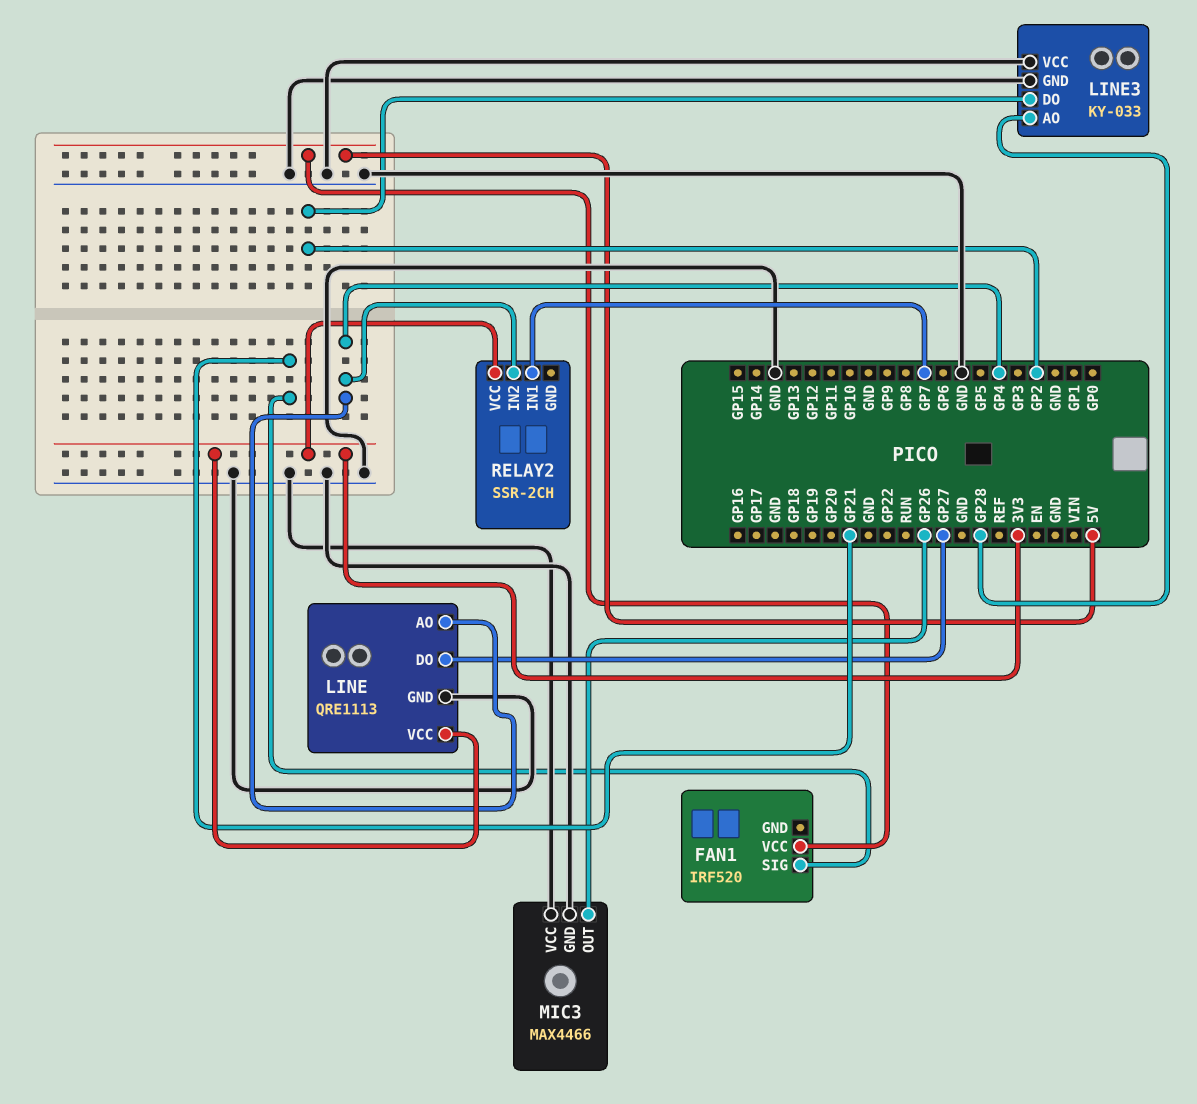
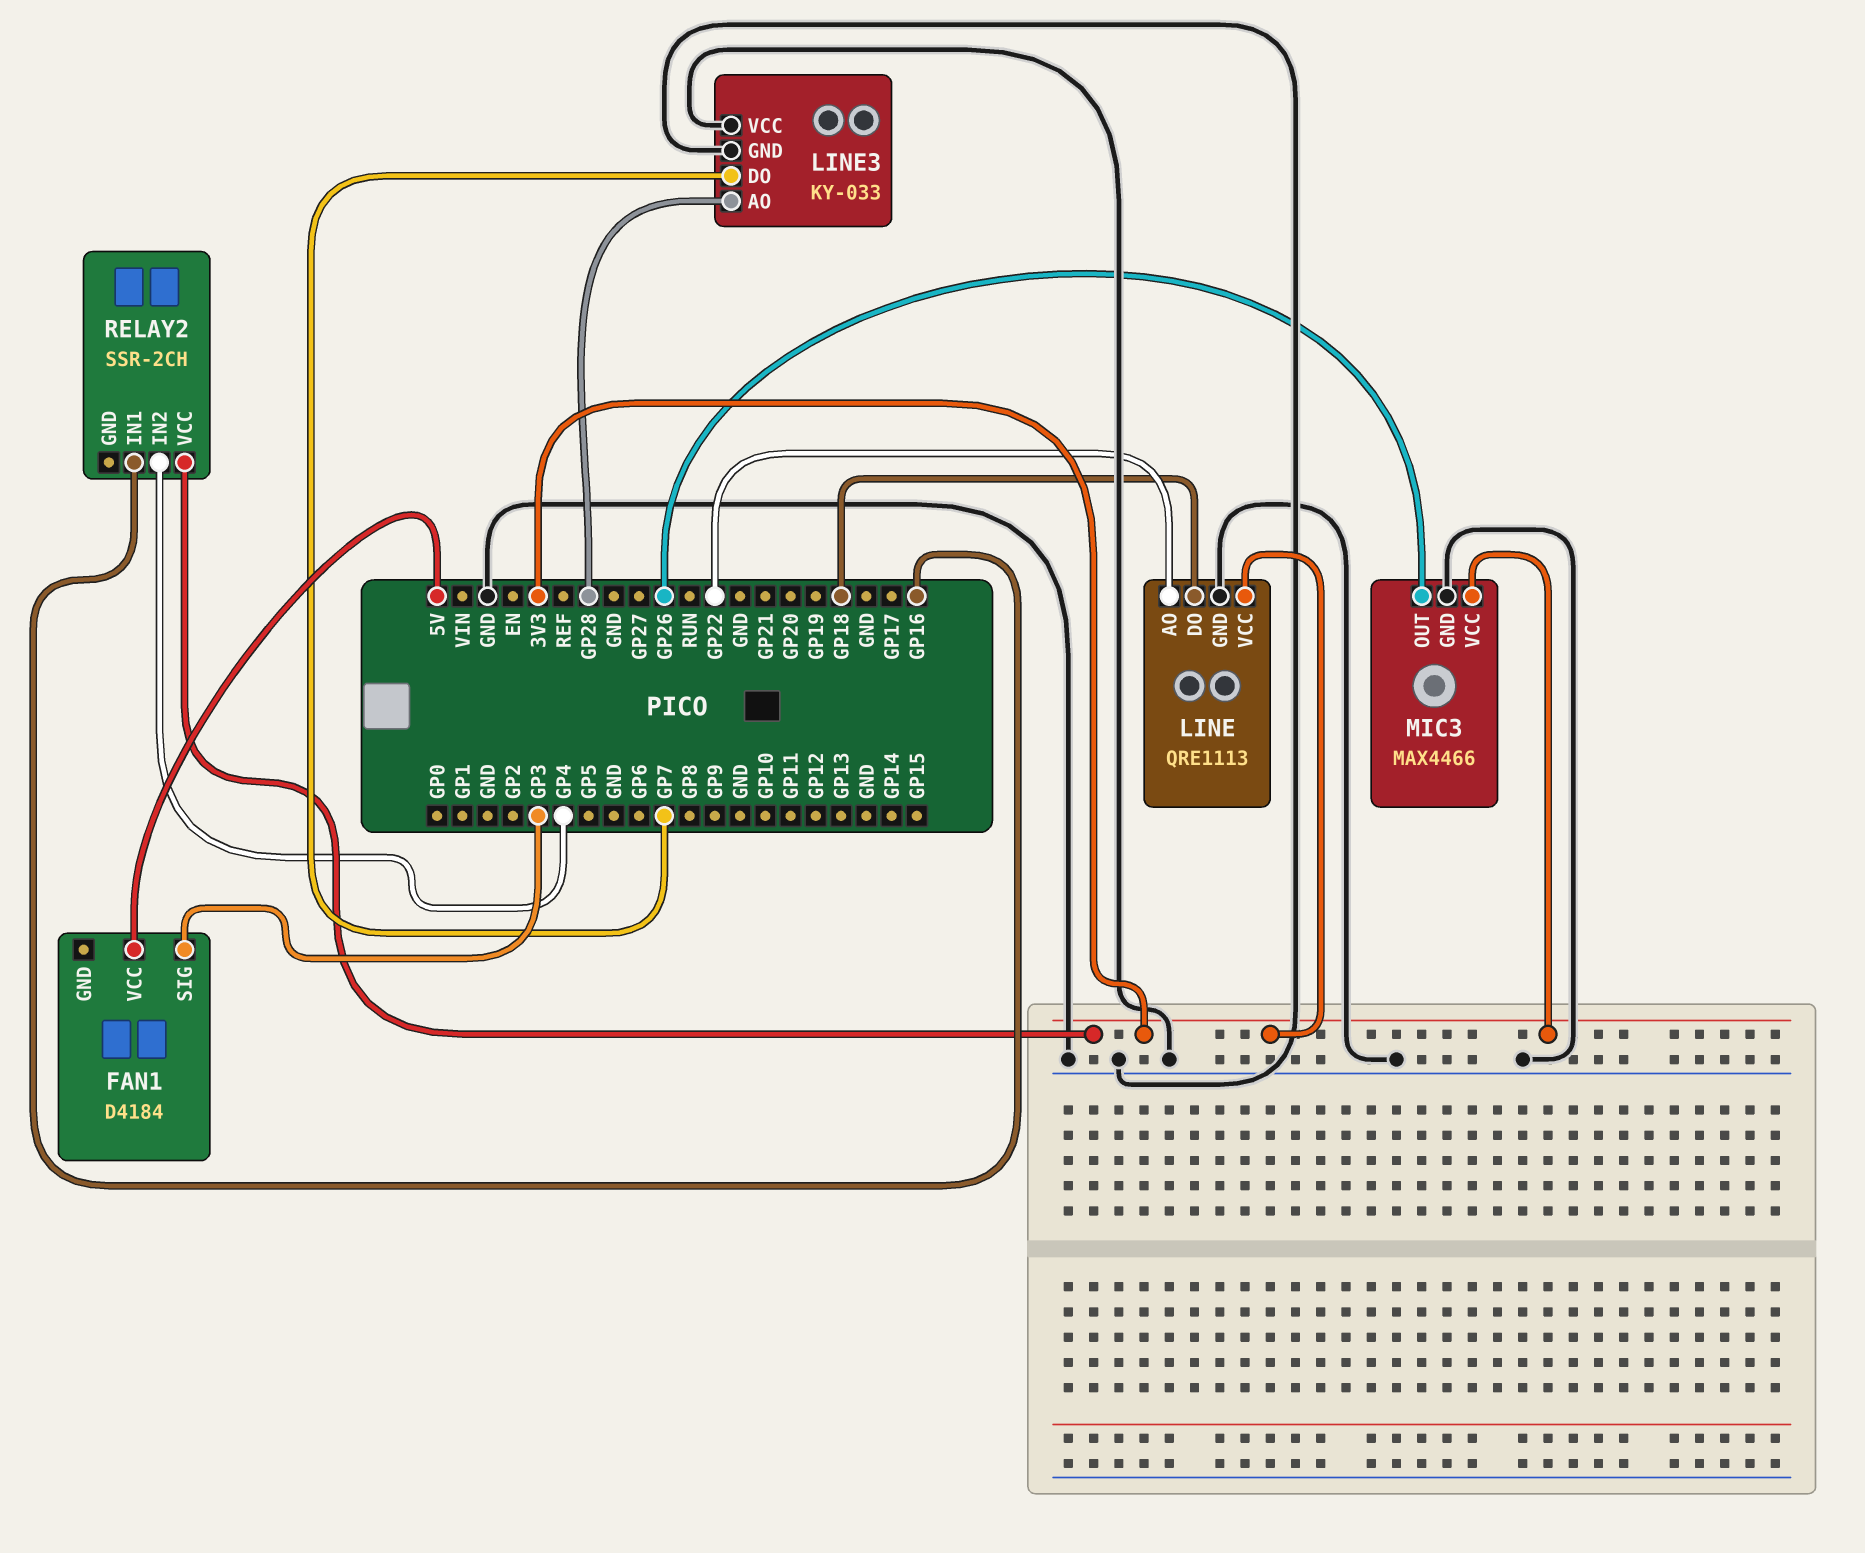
FAN1: IRF520 -> D4184
FAN1 pin SIG: GP21 -> GP3
LINE pin AO: GP4 -> GP22
LINE pin DO: GP27 -> GP18
LINE3 pin DO: GP2 -> GP7
MIC3 pin VCC: GND -> 3V3
RELAY2 pin IN1: GP7 -> GP16

